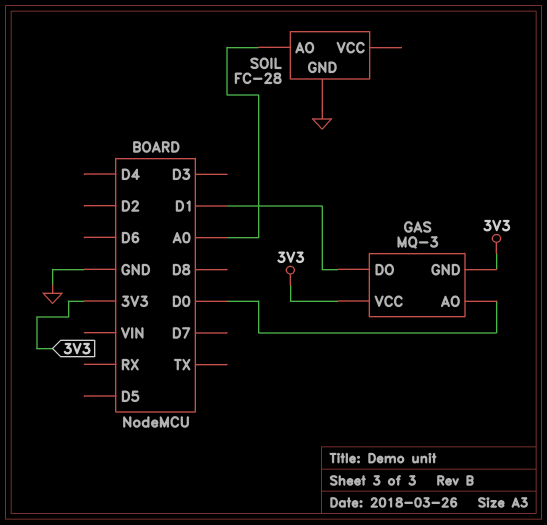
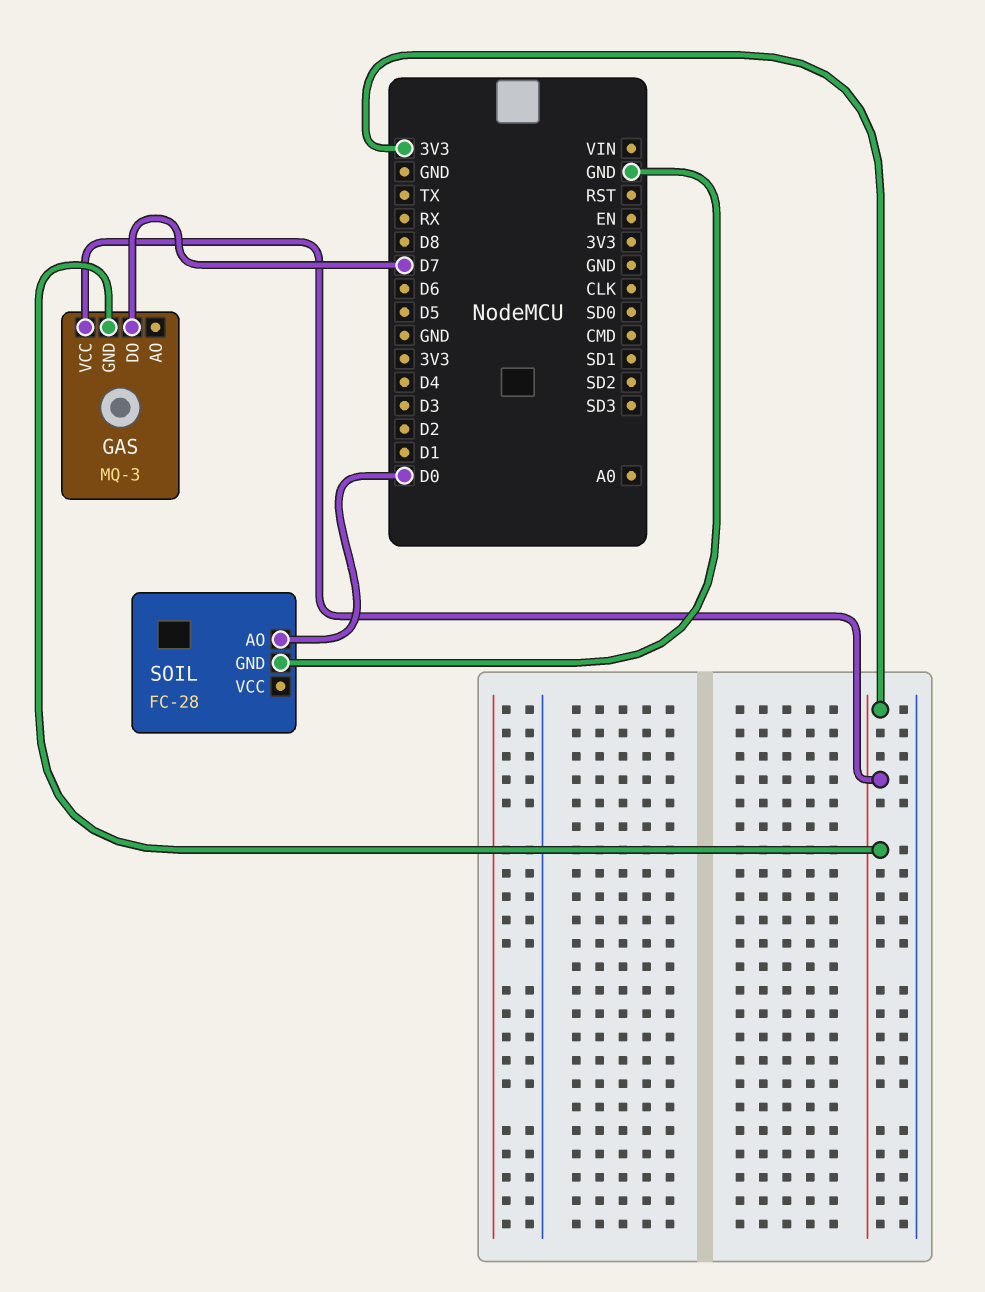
GAS pin AO: D0 -> none
GAS pin DO: D1 -> D7
SOIL pin AO: A0 -> D0

